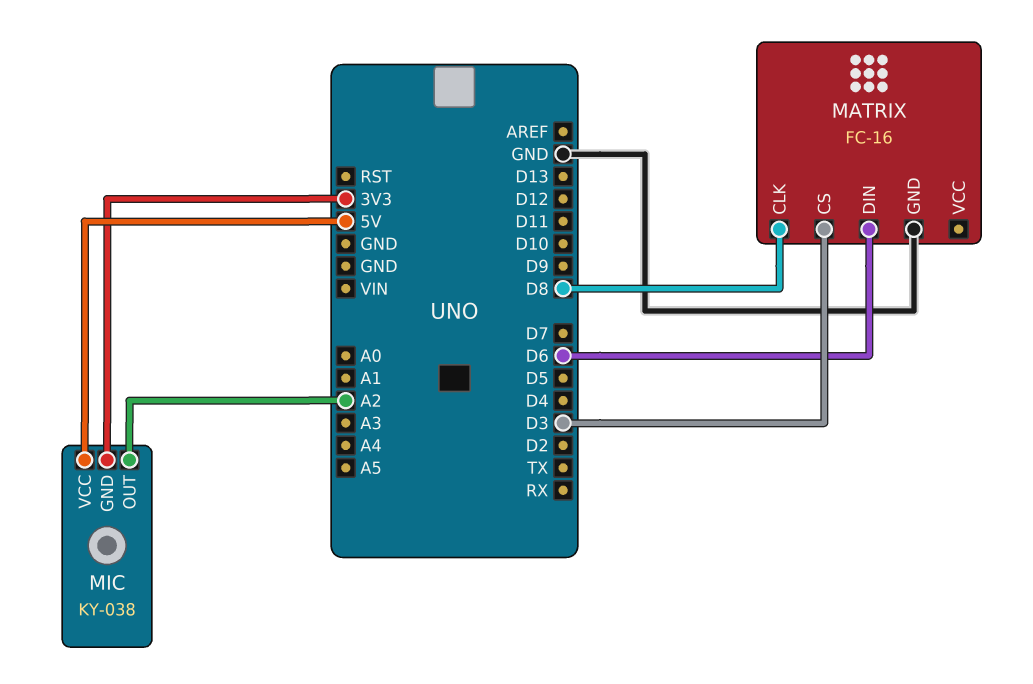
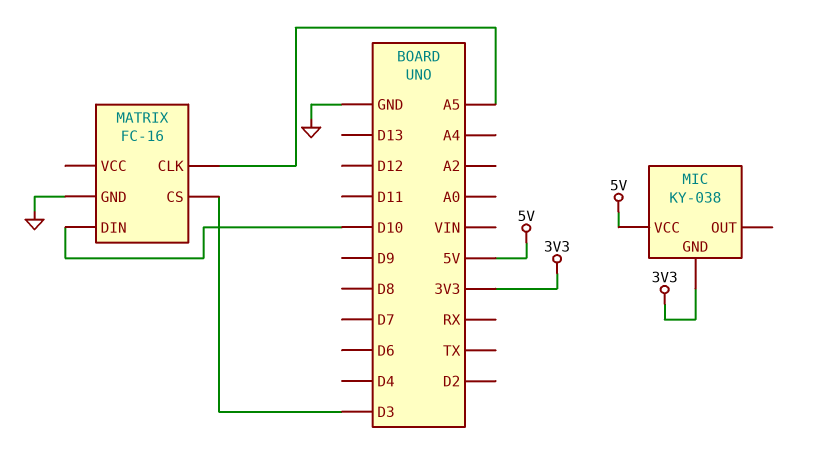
MATRIX pin CLK: D8 -> A5
MATRIX pin DIN: D6 -> D10
MIC pin OUT: A2 -> none

